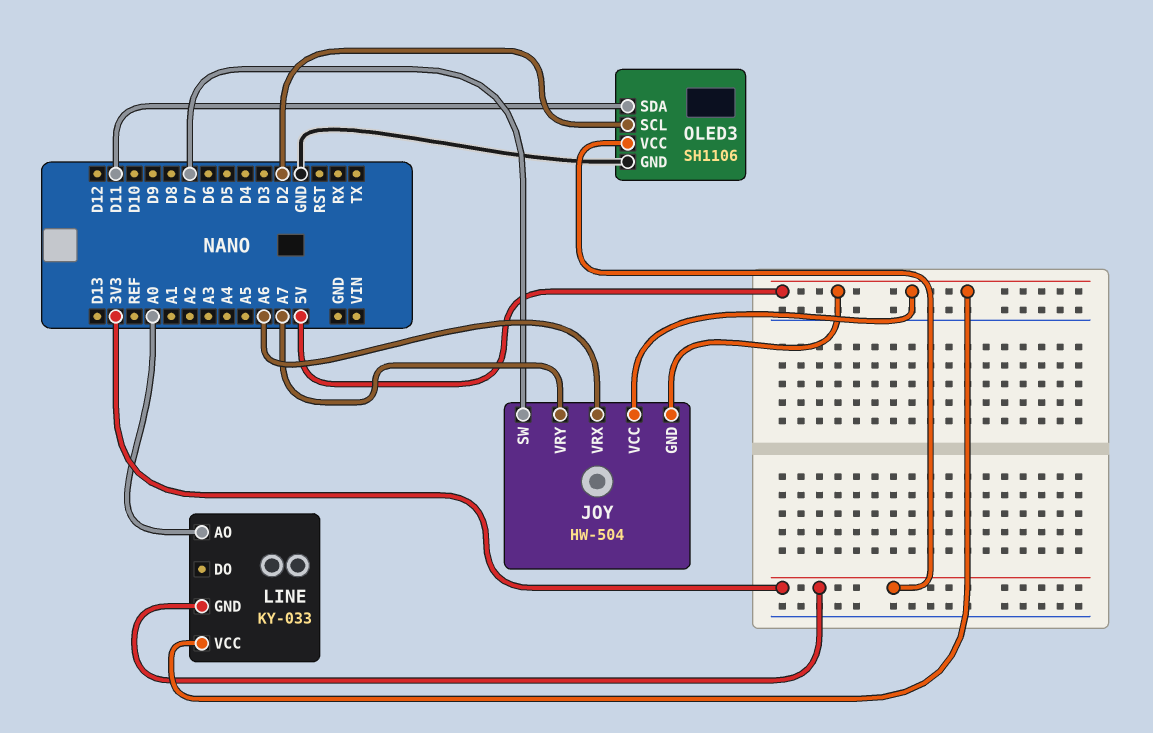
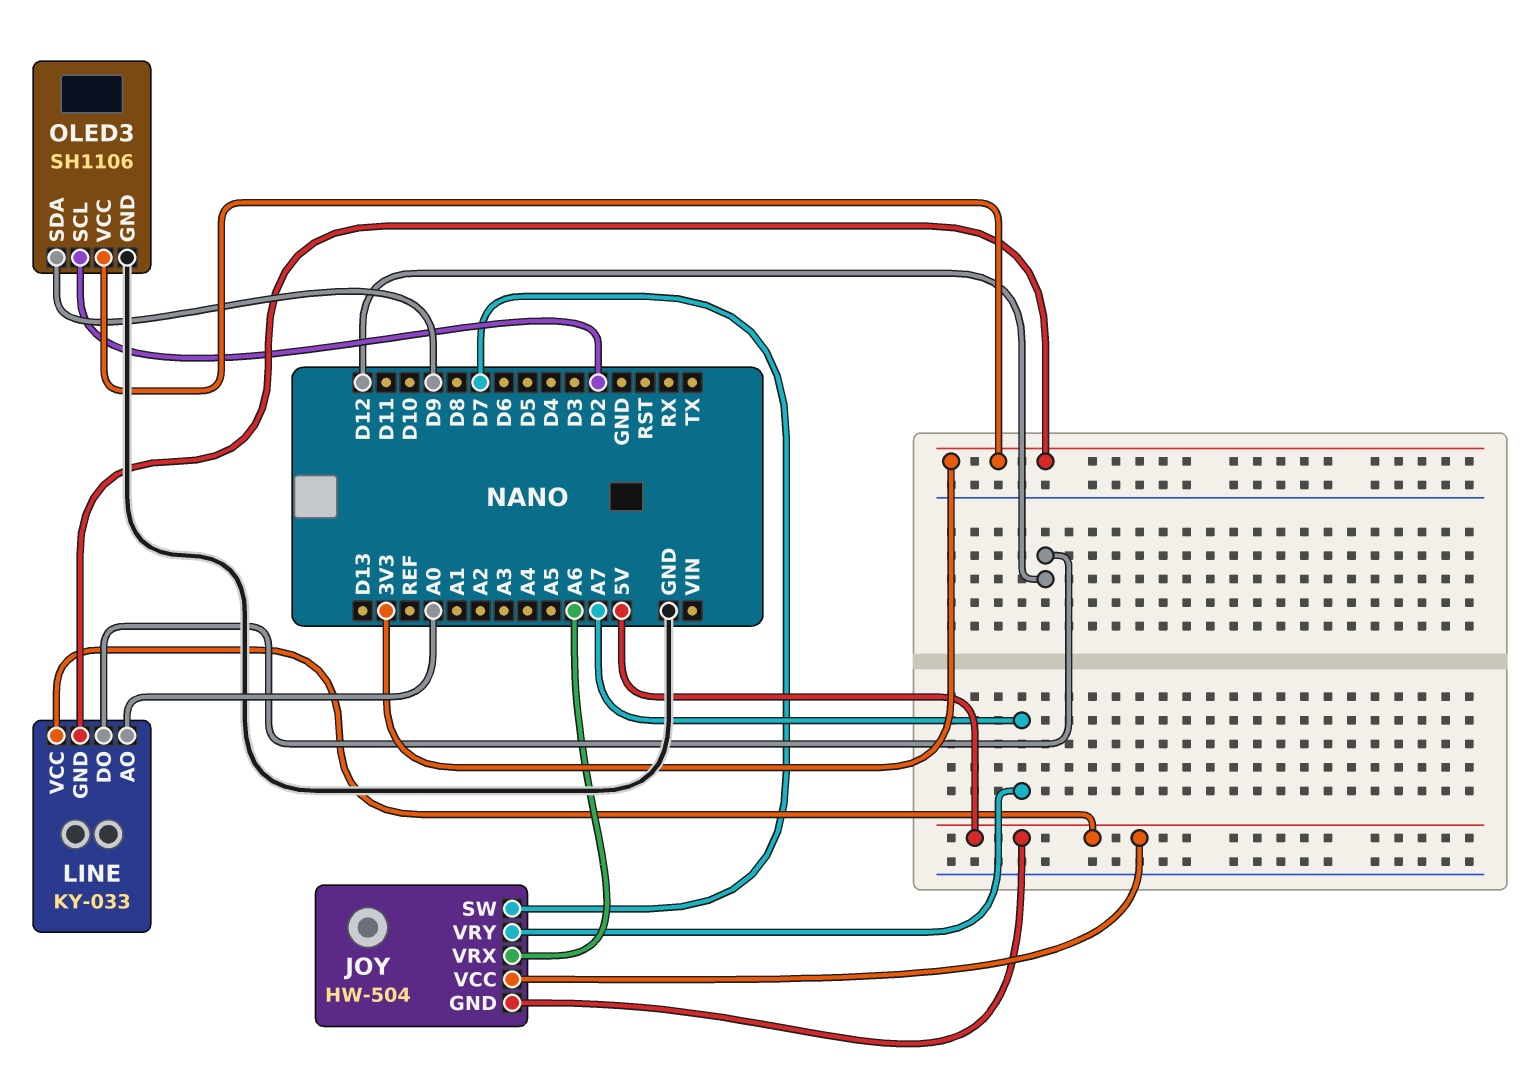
LINE pin DO: none -> D12
OLED3 pin SDA: D11 -> D9

